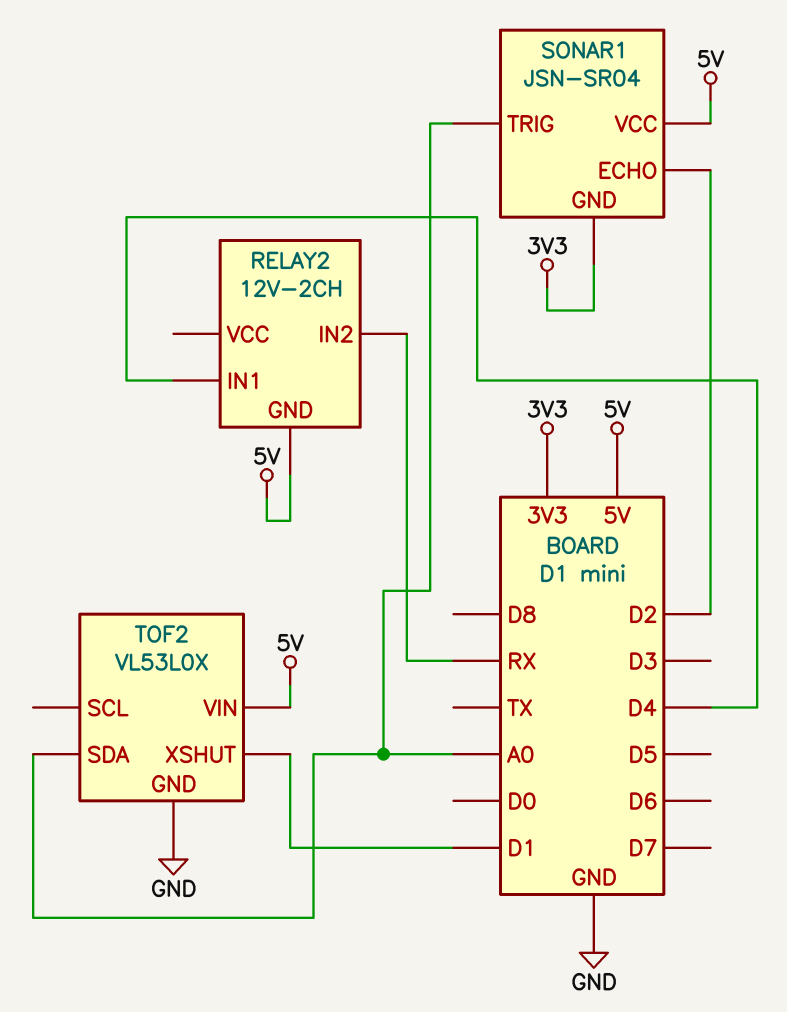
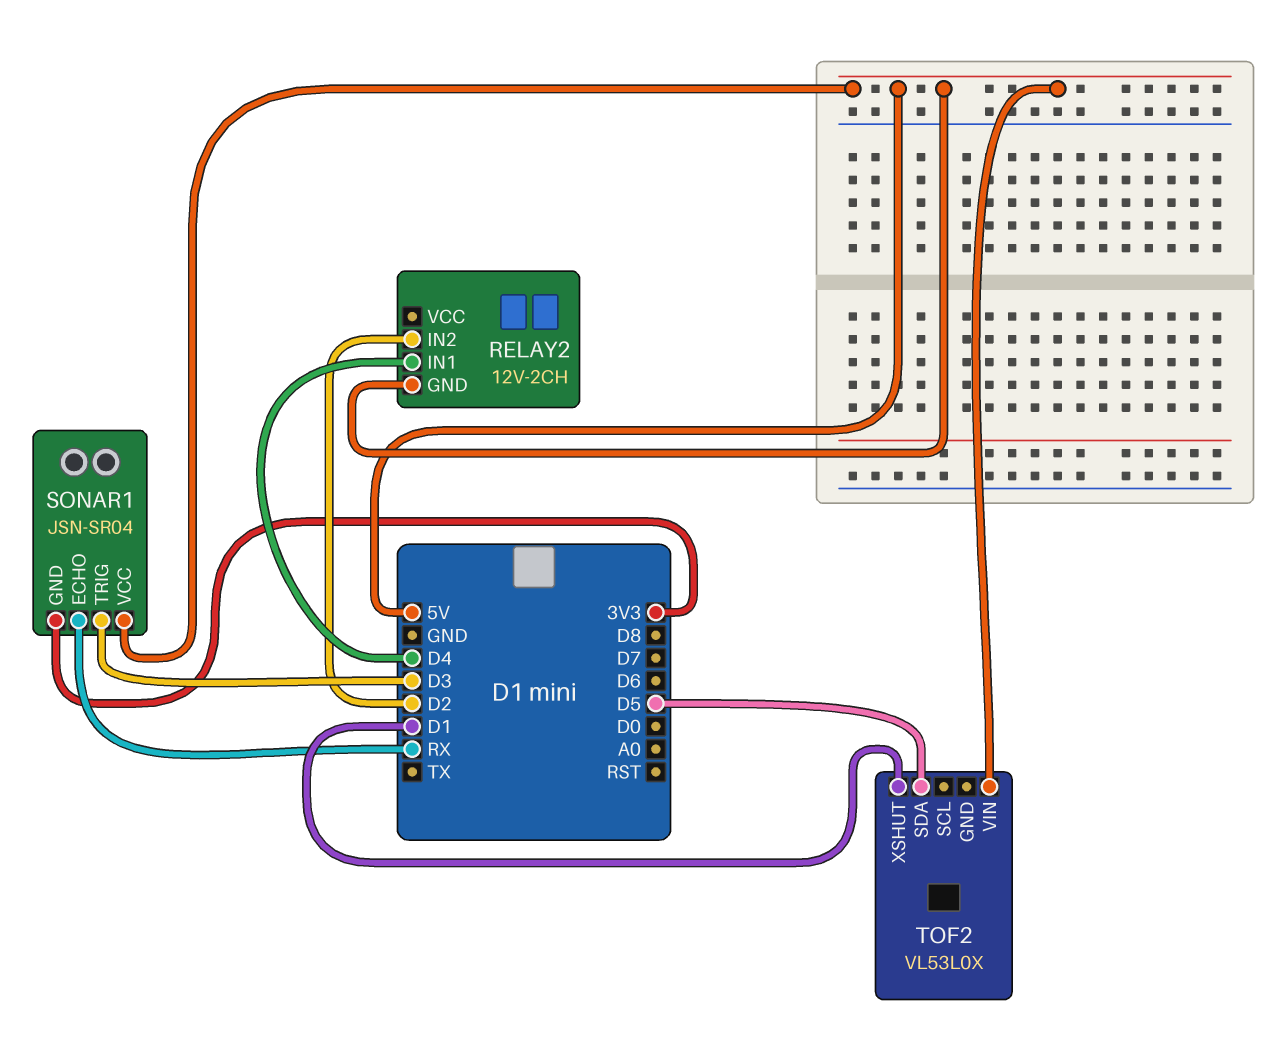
RELAY2 pin IN2: RX -> D2
SONAR1 pin ECHO: D2 -> RX
SONAR1 pin TRIG: A0 -> D3
TOF2 pin GND: GND -> none
TOF2 pin SDA: A0 -> D5

